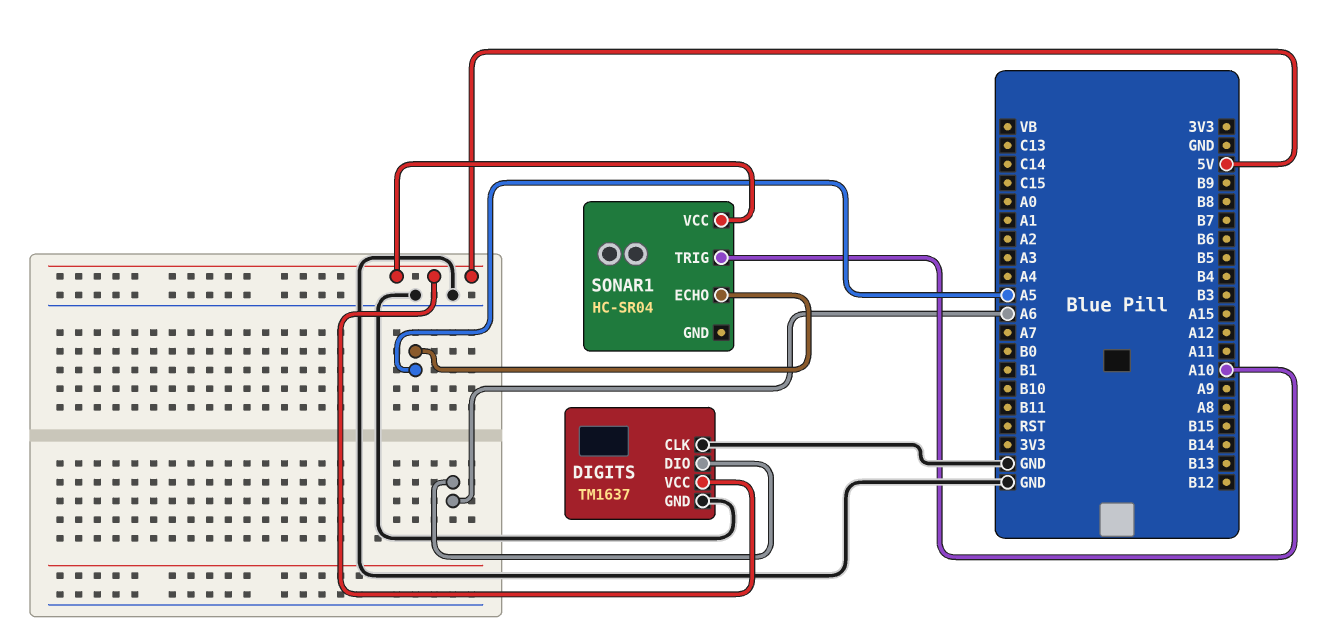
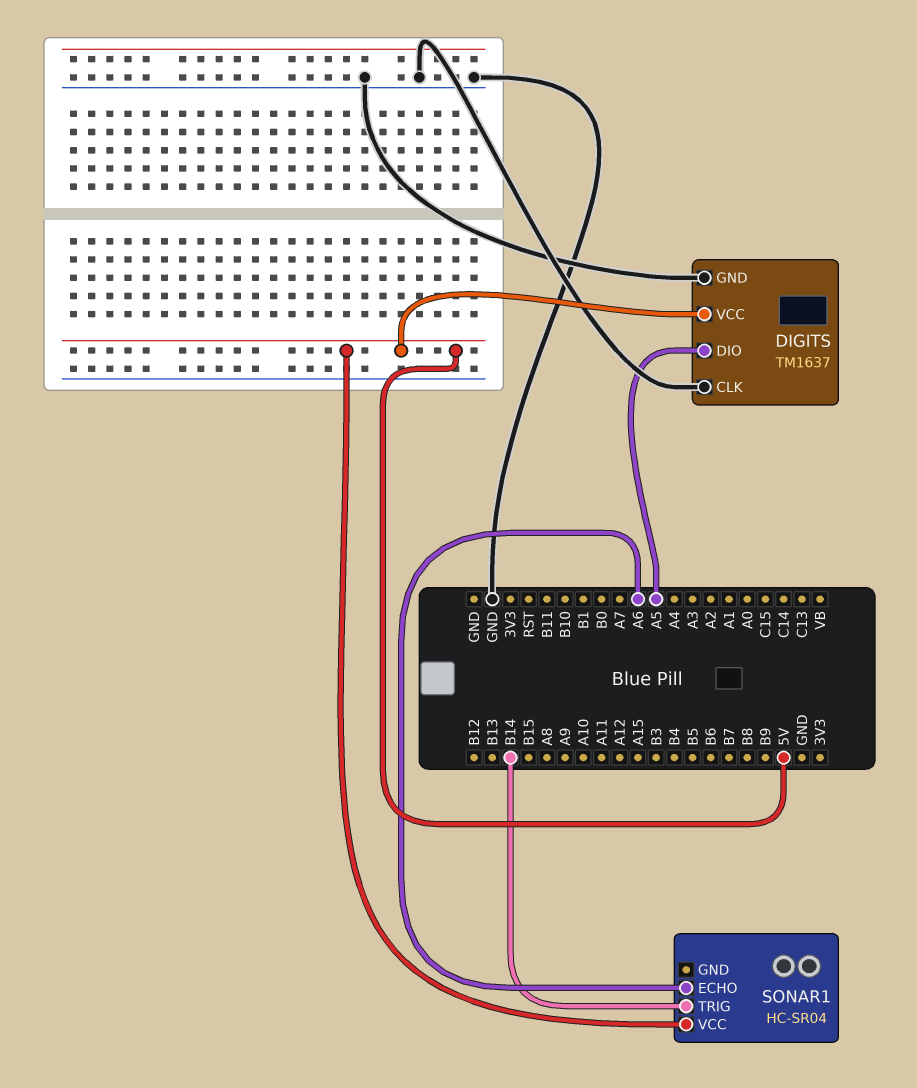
DIGITS pin DIO: A6 -> A5
SONAR1 pin ECHO: A5 -> A6
SONAR1 pin TRIG: A10 -> B14

